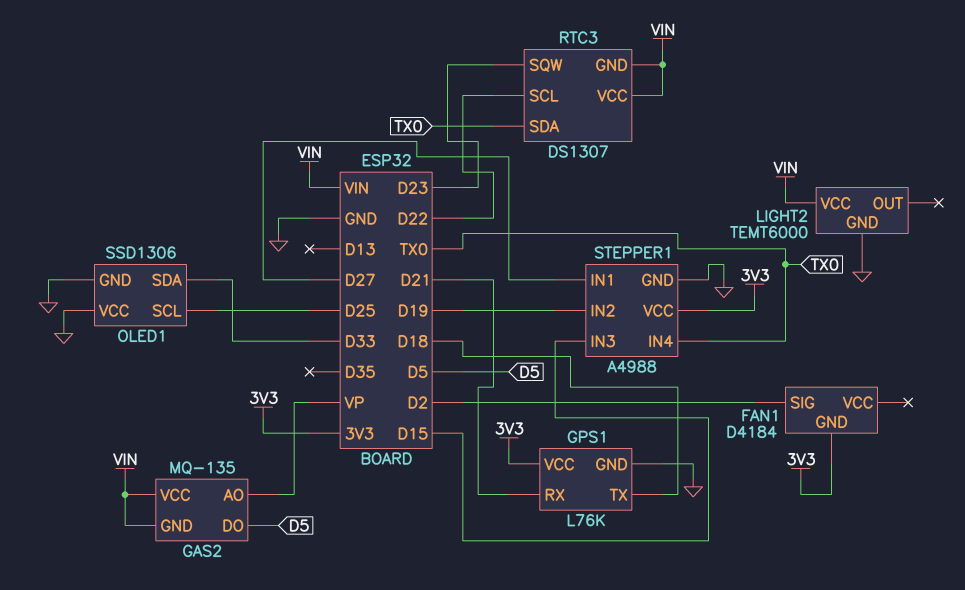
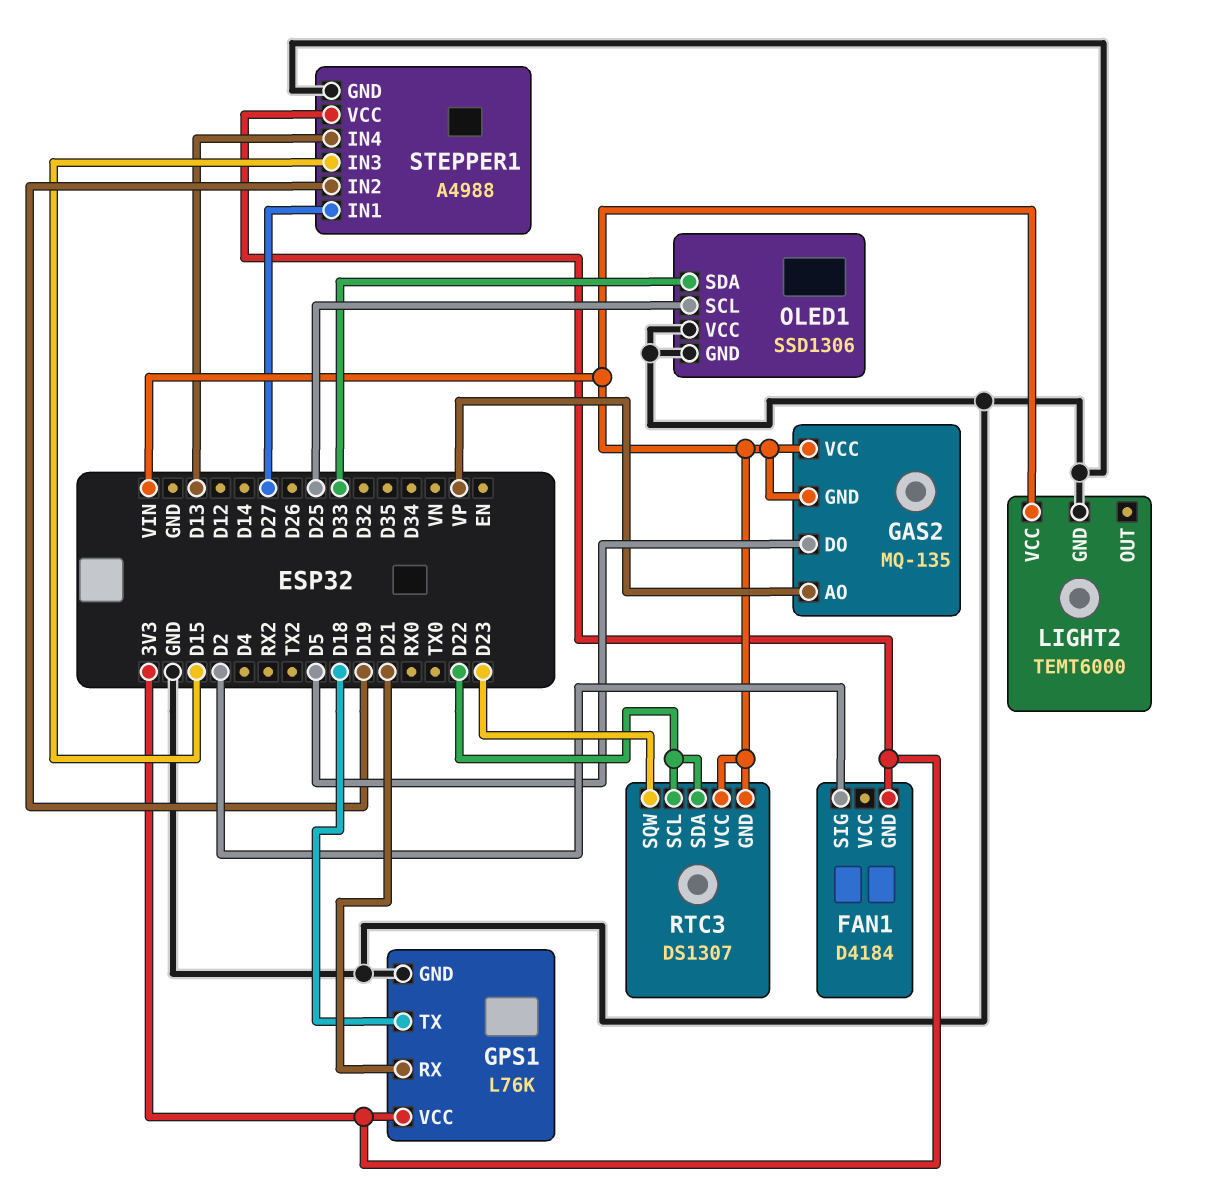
RTC3 pin SDA: TX0 -> D22
STEPPER1 pin IN4: TX0 -> D13

